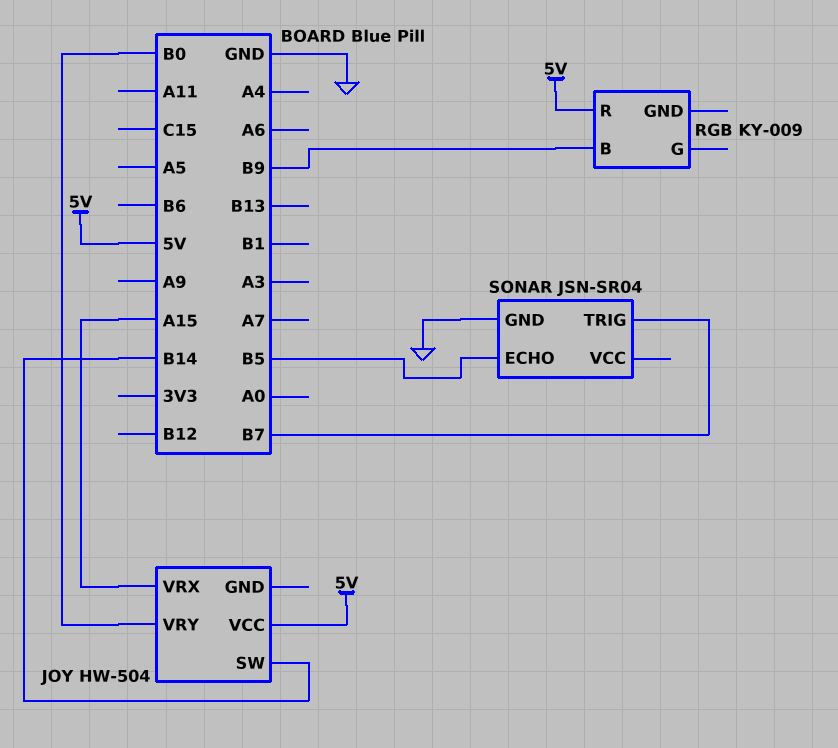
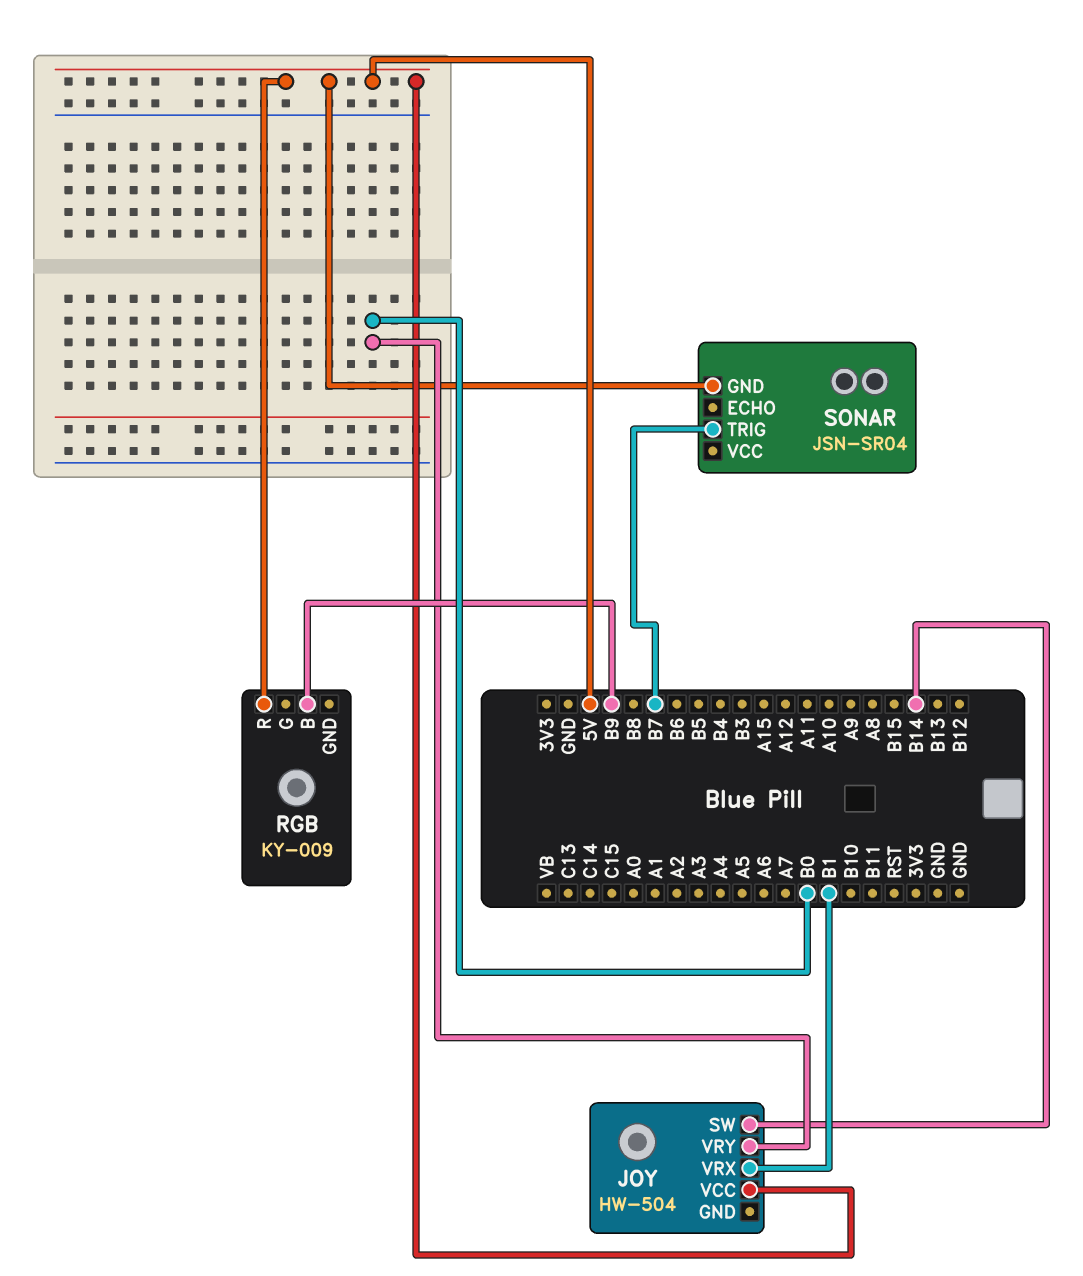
JOY pin VRX: A15 -> B1
SONAR pin ECHO: B5 -> none
SONAR pin GND: GND -> 5V

